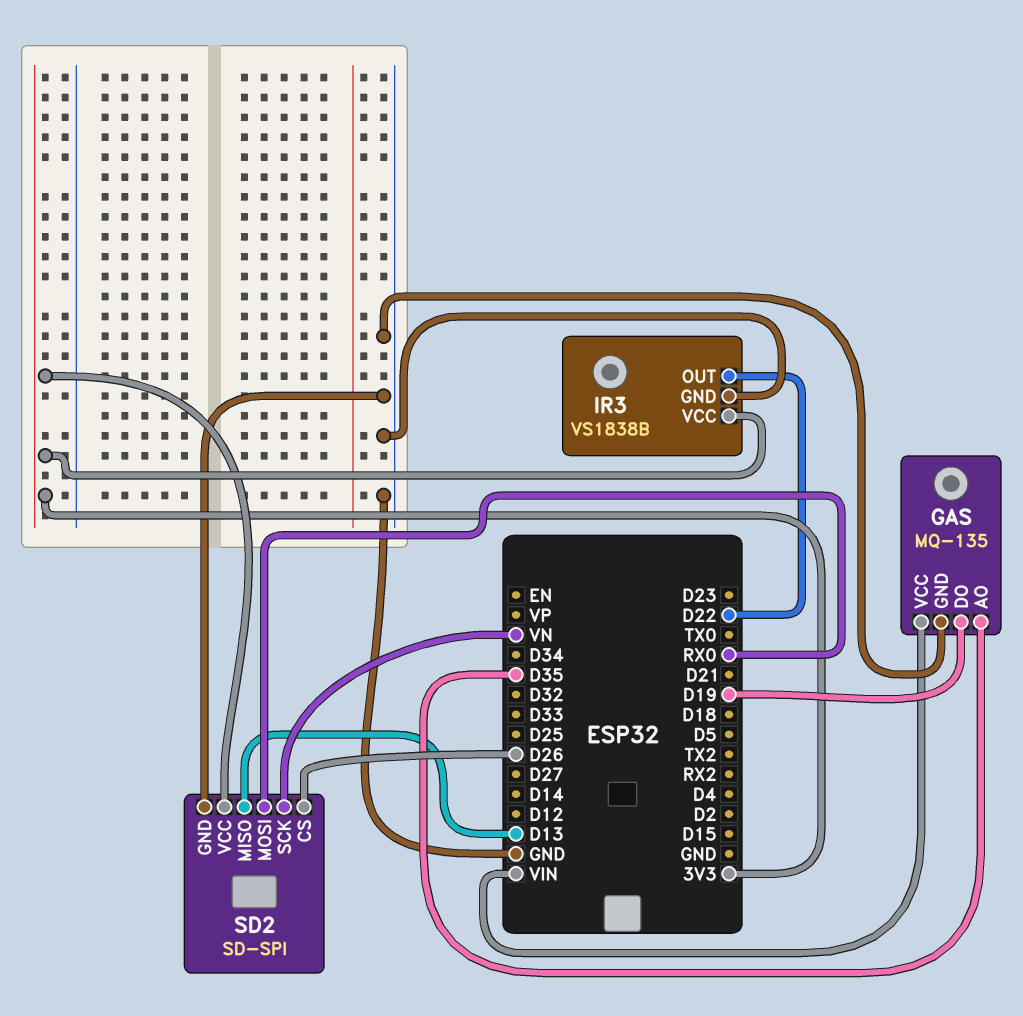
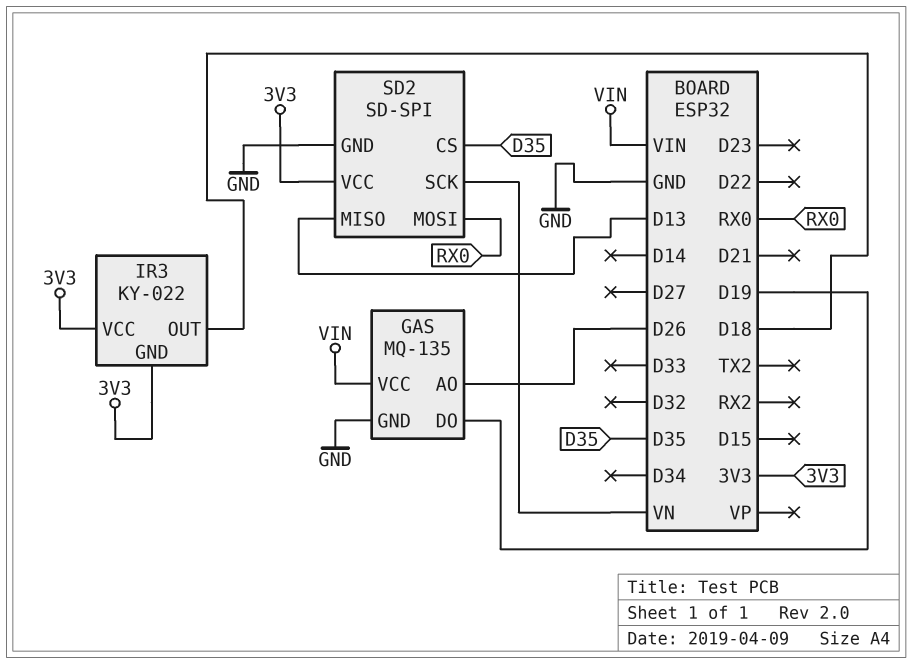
GAS pin AO: D35 -> D26
IR3: VS1838B -> KY-022
IR3 pin GND: GND -> 3V3
IR3 pin OUT: D22 -> D18
SD2 pin CS: D26 -> D35

